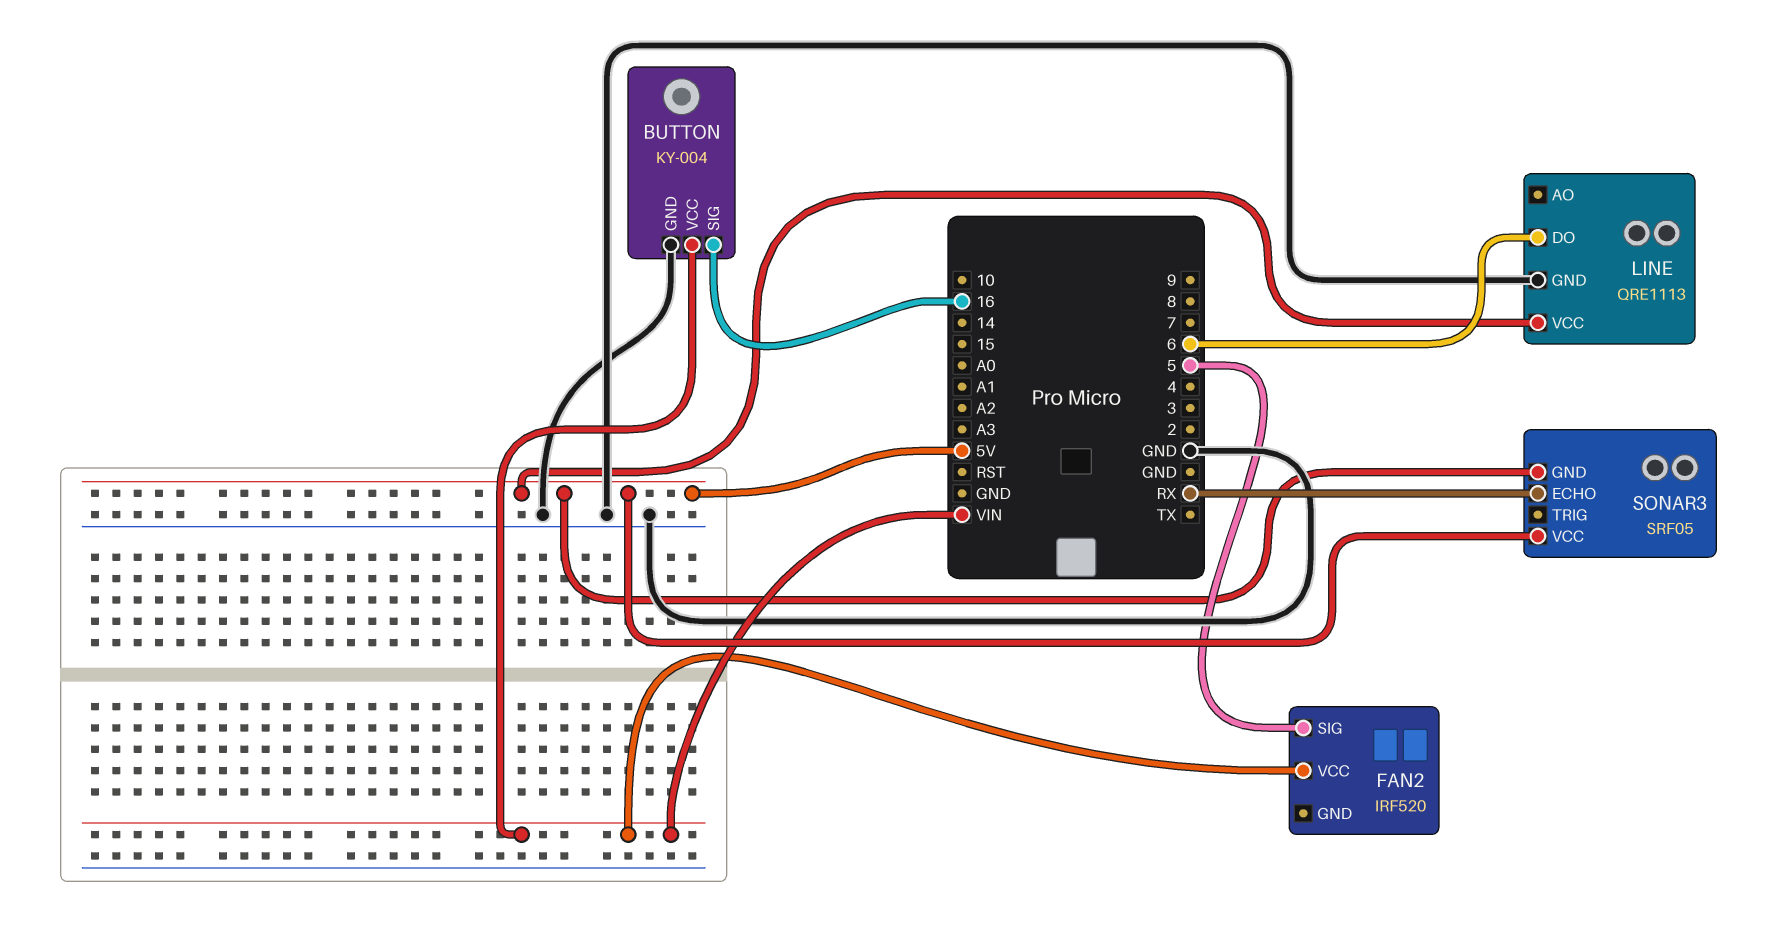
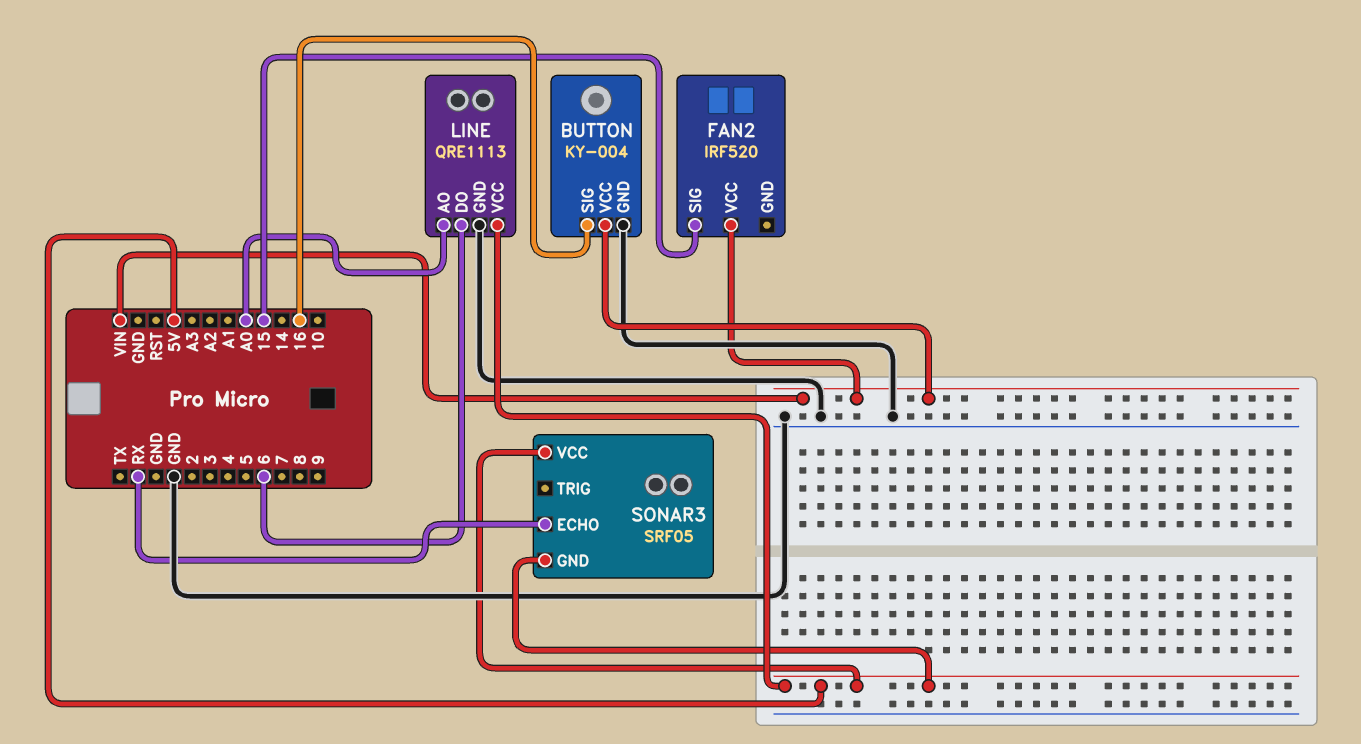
FAN2 pin SIG: 5 -> 15
LINE pin AO: none -> A0

